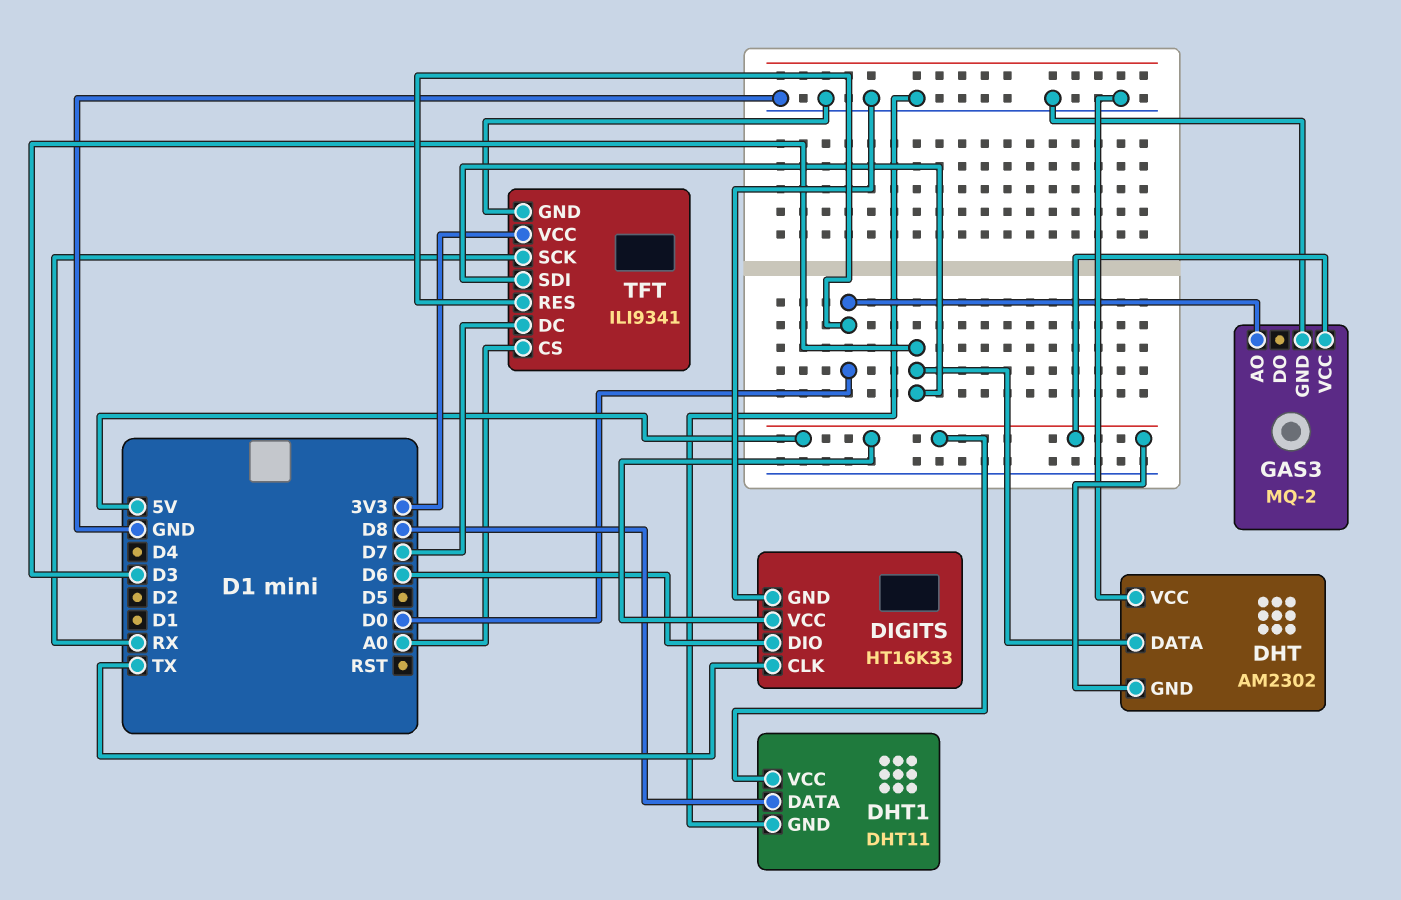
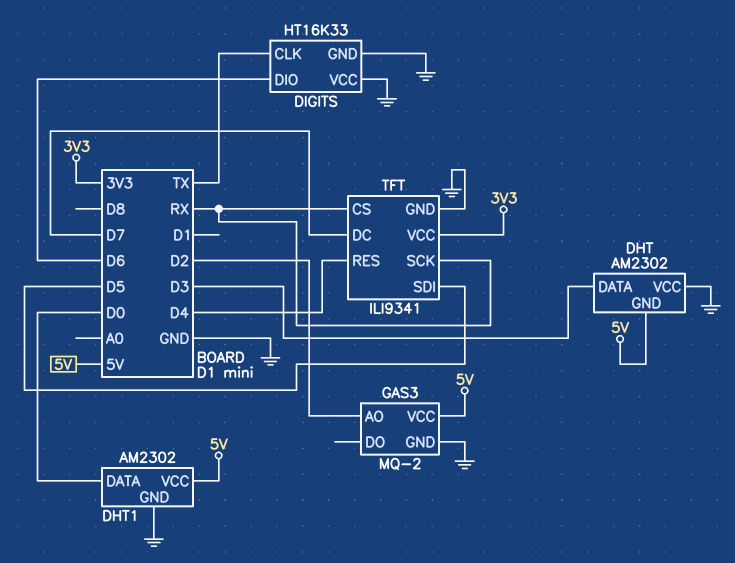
DHT1: DHT11 -> AM2302
DHT1 pin DATA: D8 -> D0
DIGITS pin VCC: 5V -> GND
GAS3 pin AO: D0 -> D2
TFT pin CS: A0 -> RX
TFT pin RES: D0 -> D4
TFT pin SDI: D3 -> D5

